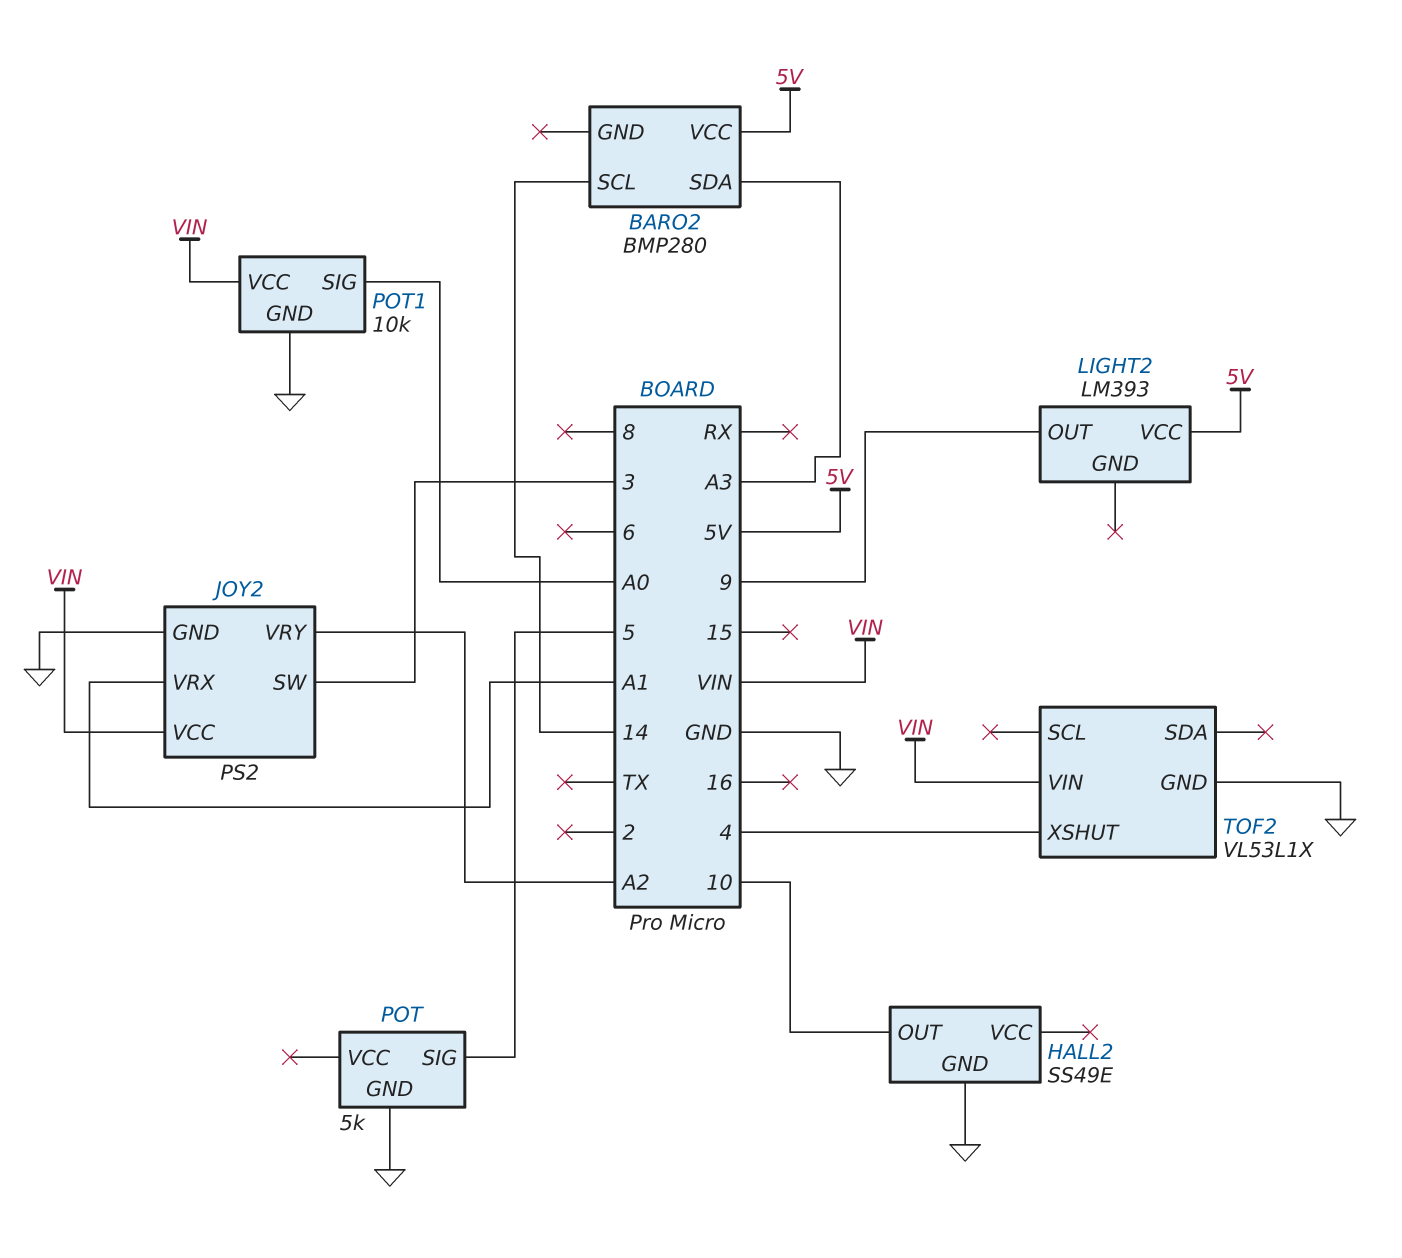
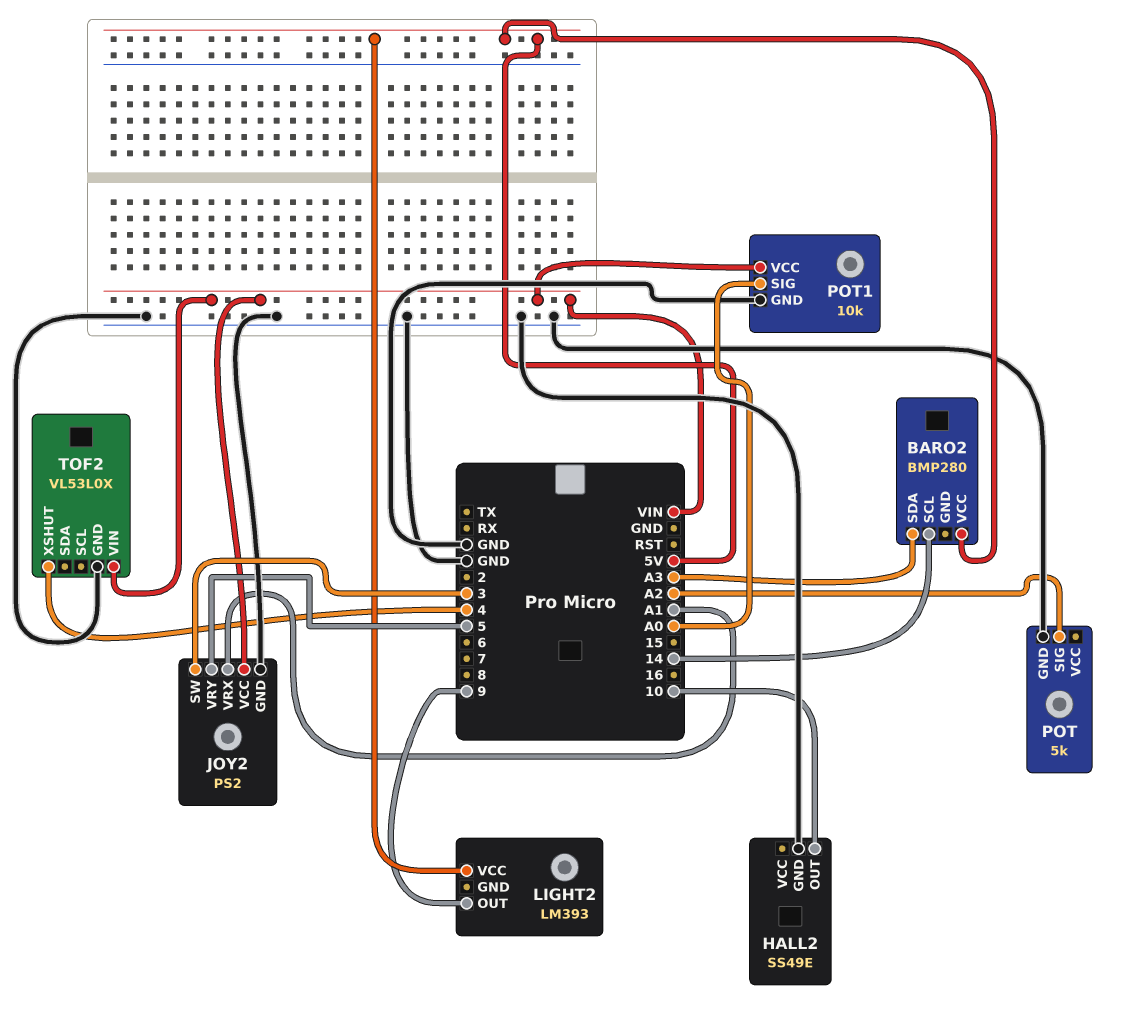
JOY2 pin VRY: A2 -> 5
POT pin SIG: 5 -> A2
TOF2: VL53L1X -> VL53L0X

